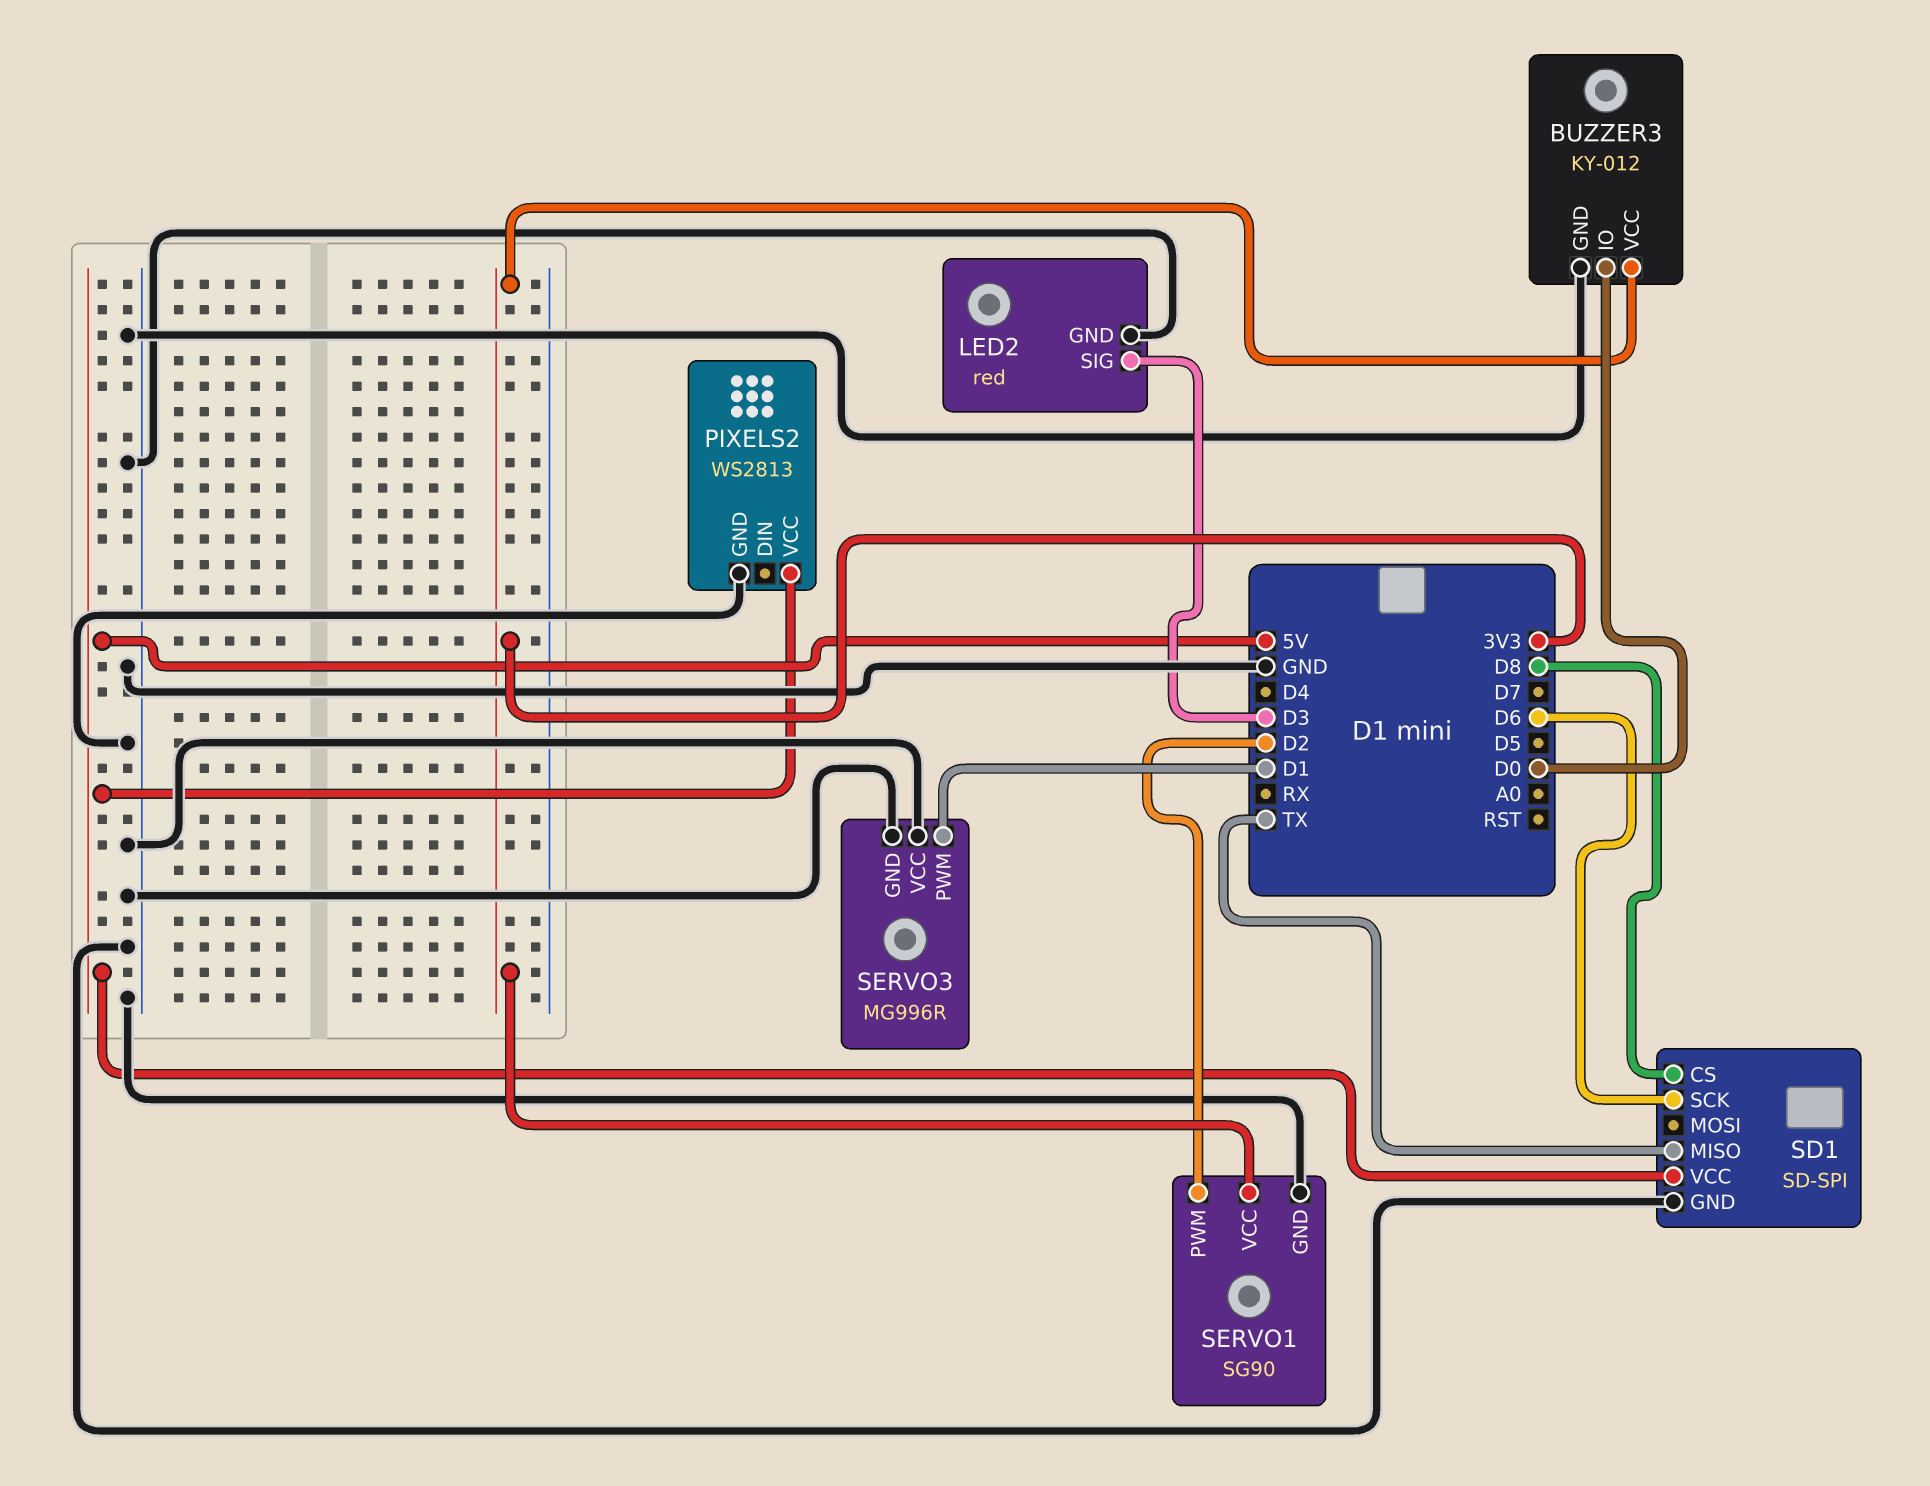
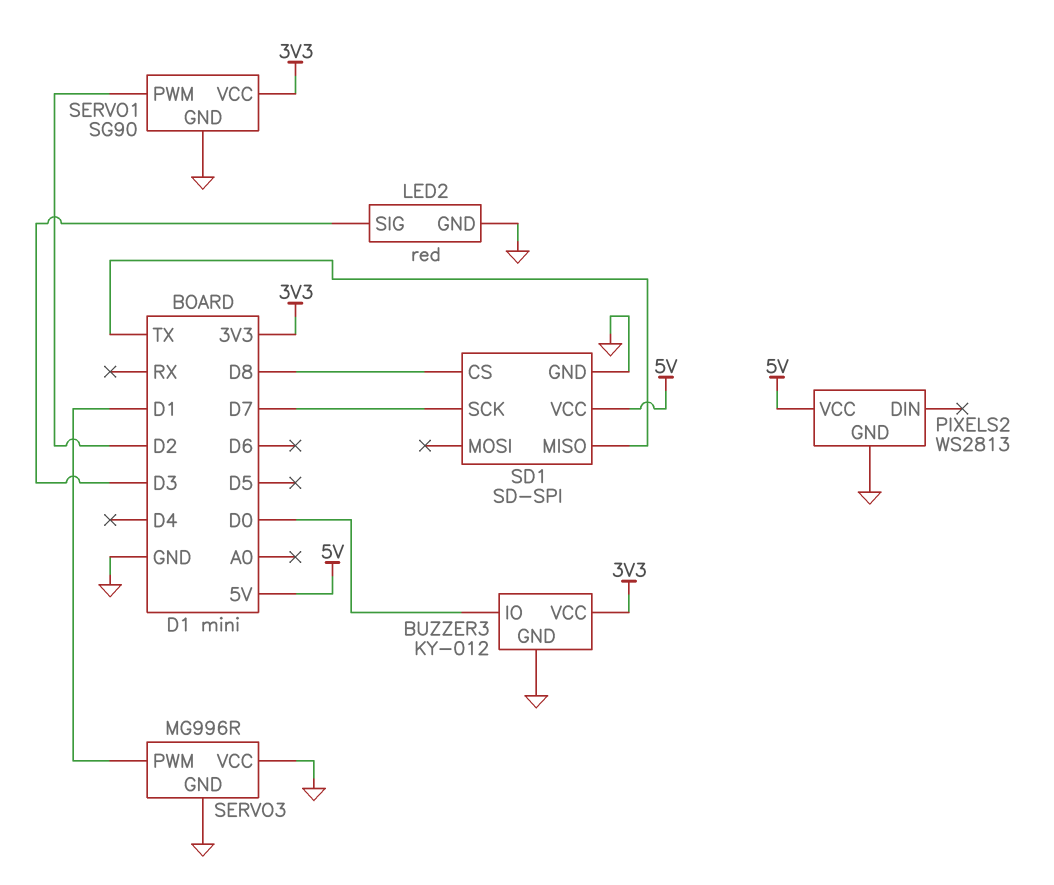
SD1 pin SCK: D6 -> D7

